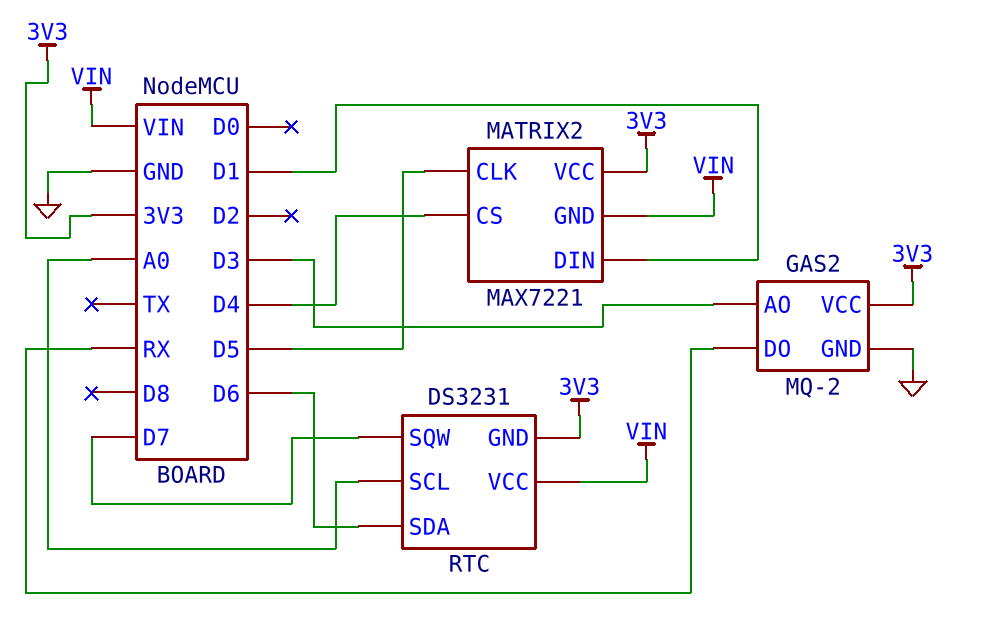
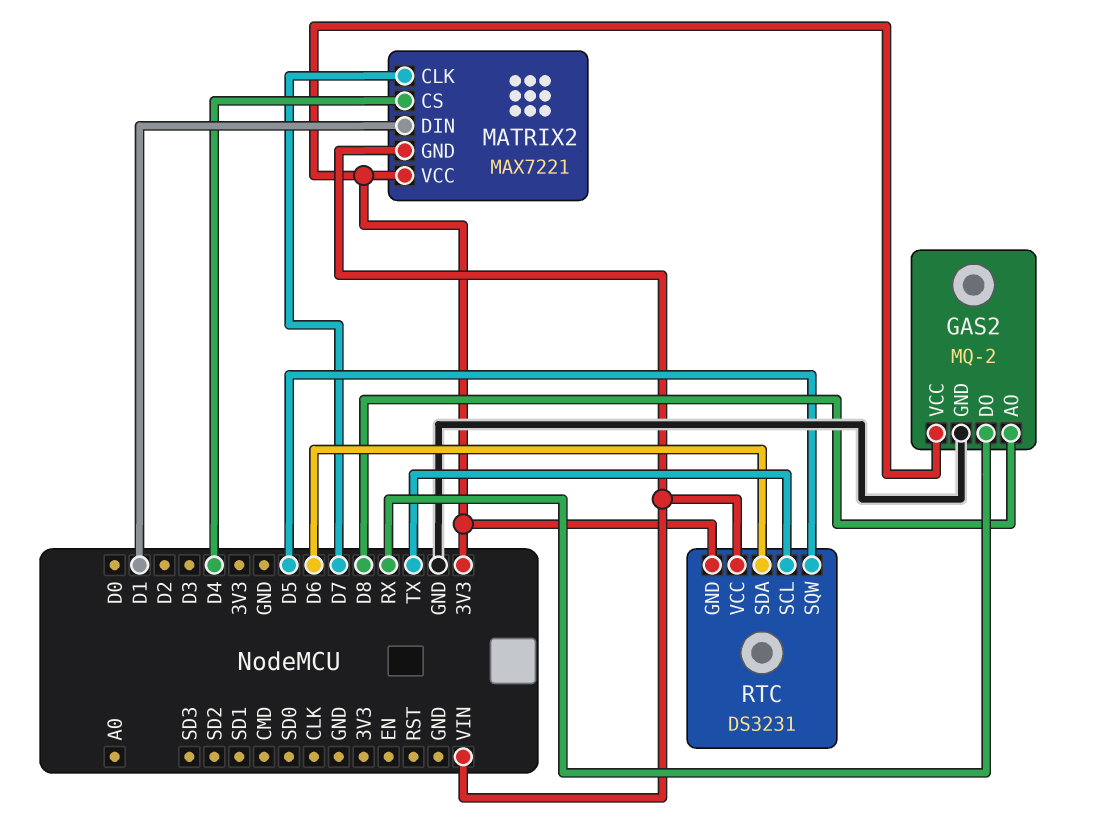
GAS2 pin AO: D3 -> D8
MATRIX2 pin CLK: D5 -> D7
RTC pin SCL: A0 -> TX
RTC pin SQW: D7 -> D5

